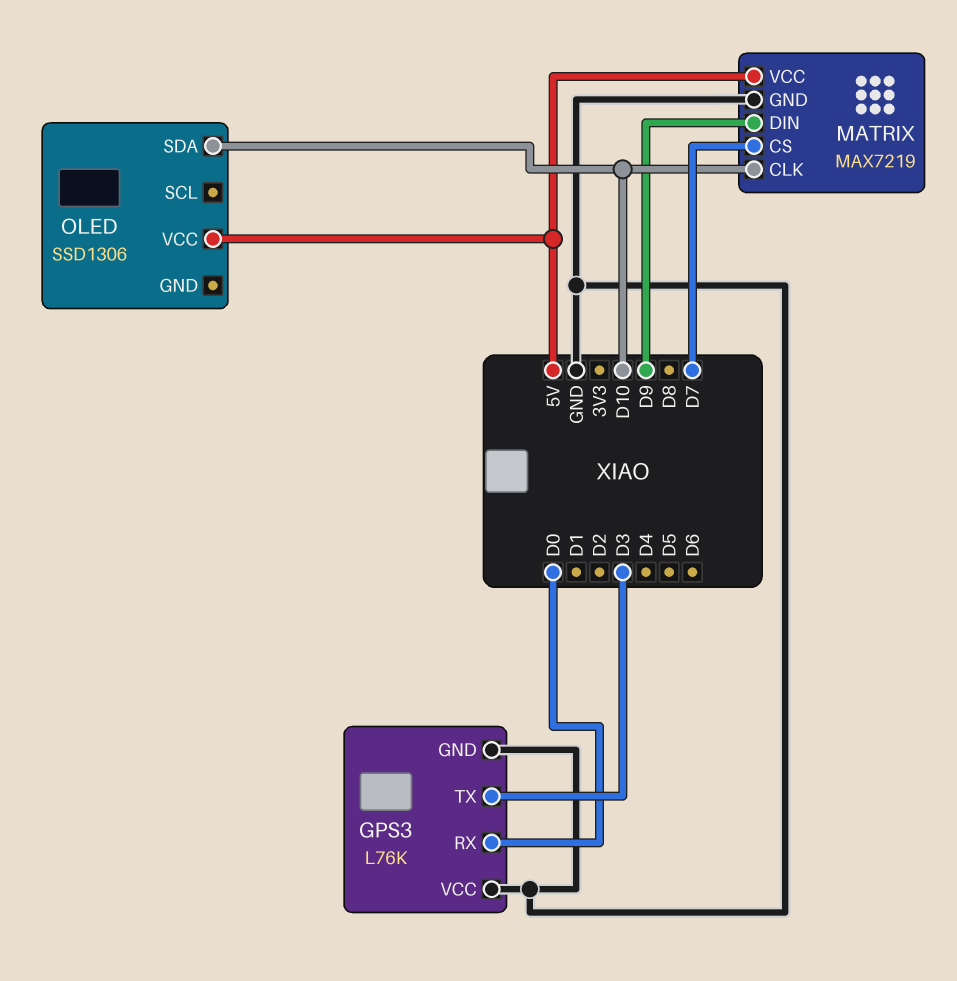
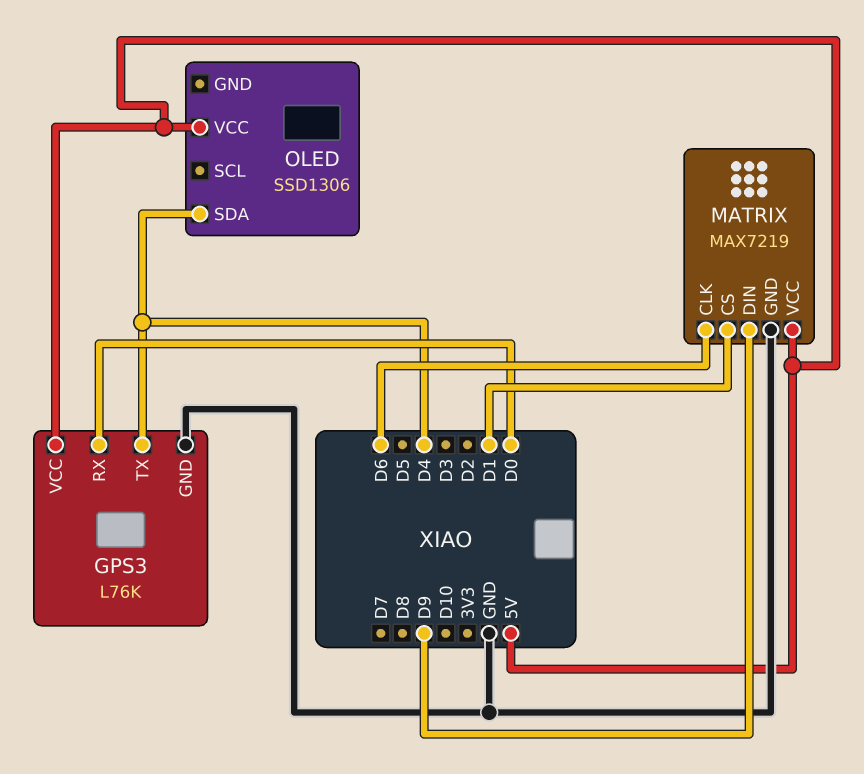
GPS3 pin TX: D3 -> D4
GPS3 pin VCC: GND -> 5V
MATRIX pin CLK: D10 -> D6
MATRIX pin CS: D7 -> D1
OLED pin SDA: D10 -> D4

